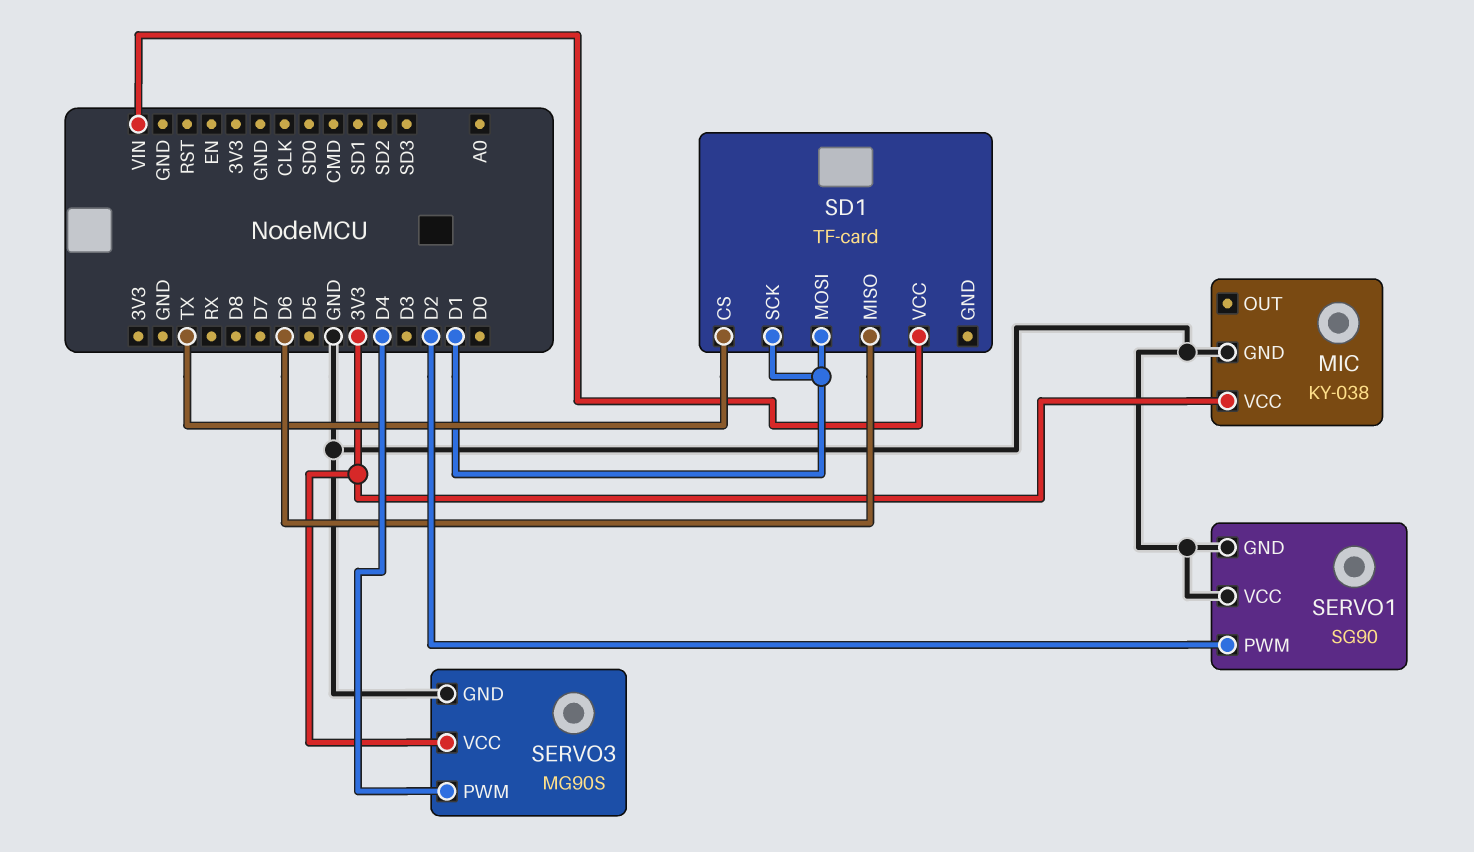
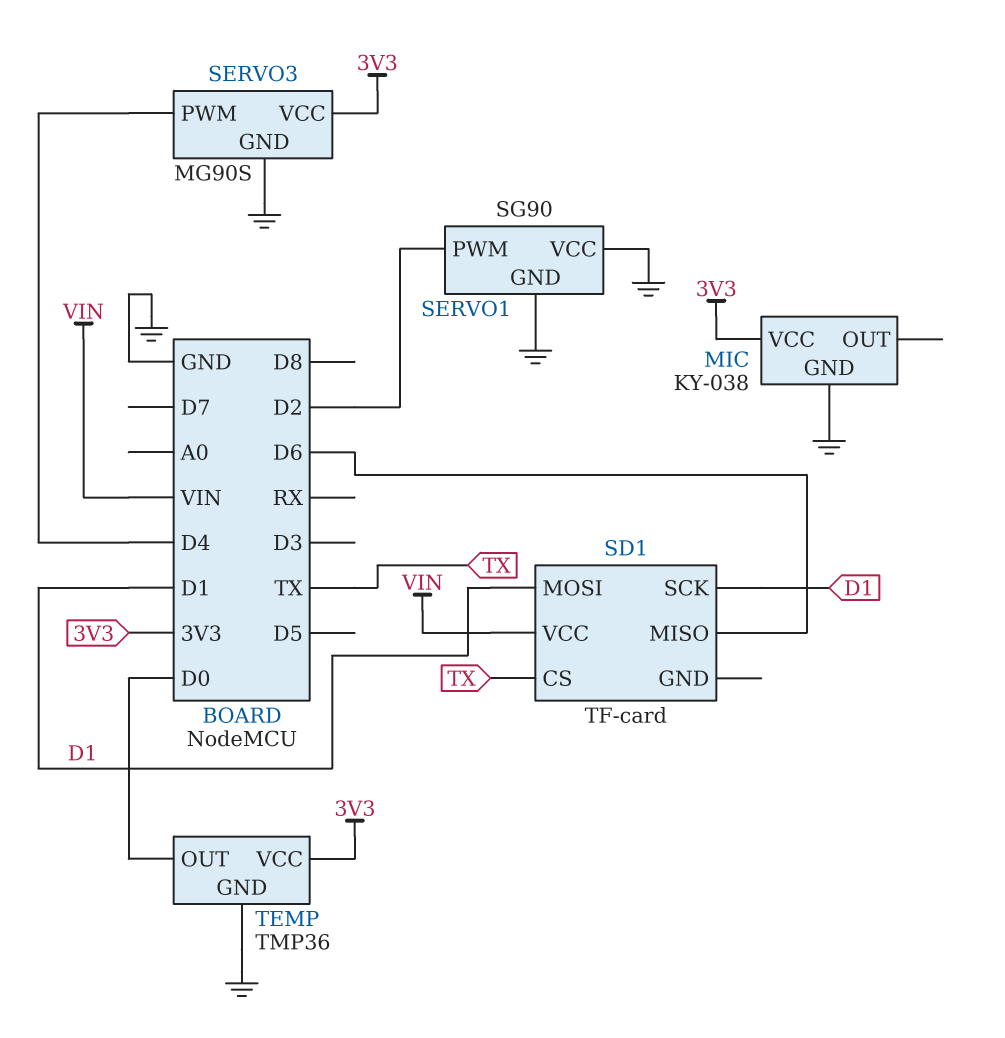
TEMP: none -> TMP36
TEMP pin GND: none -> GND
TEMP pin OUT: none -> D0
TEMP pin VCC: none -> 3V3

